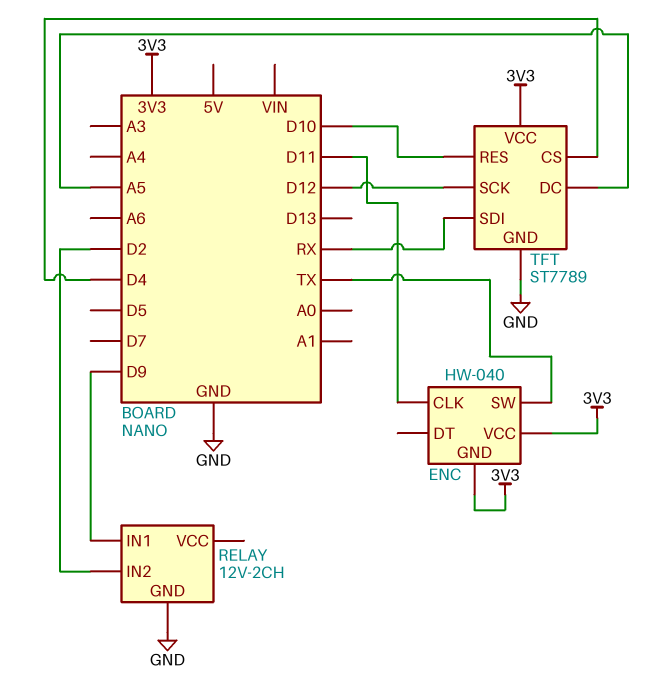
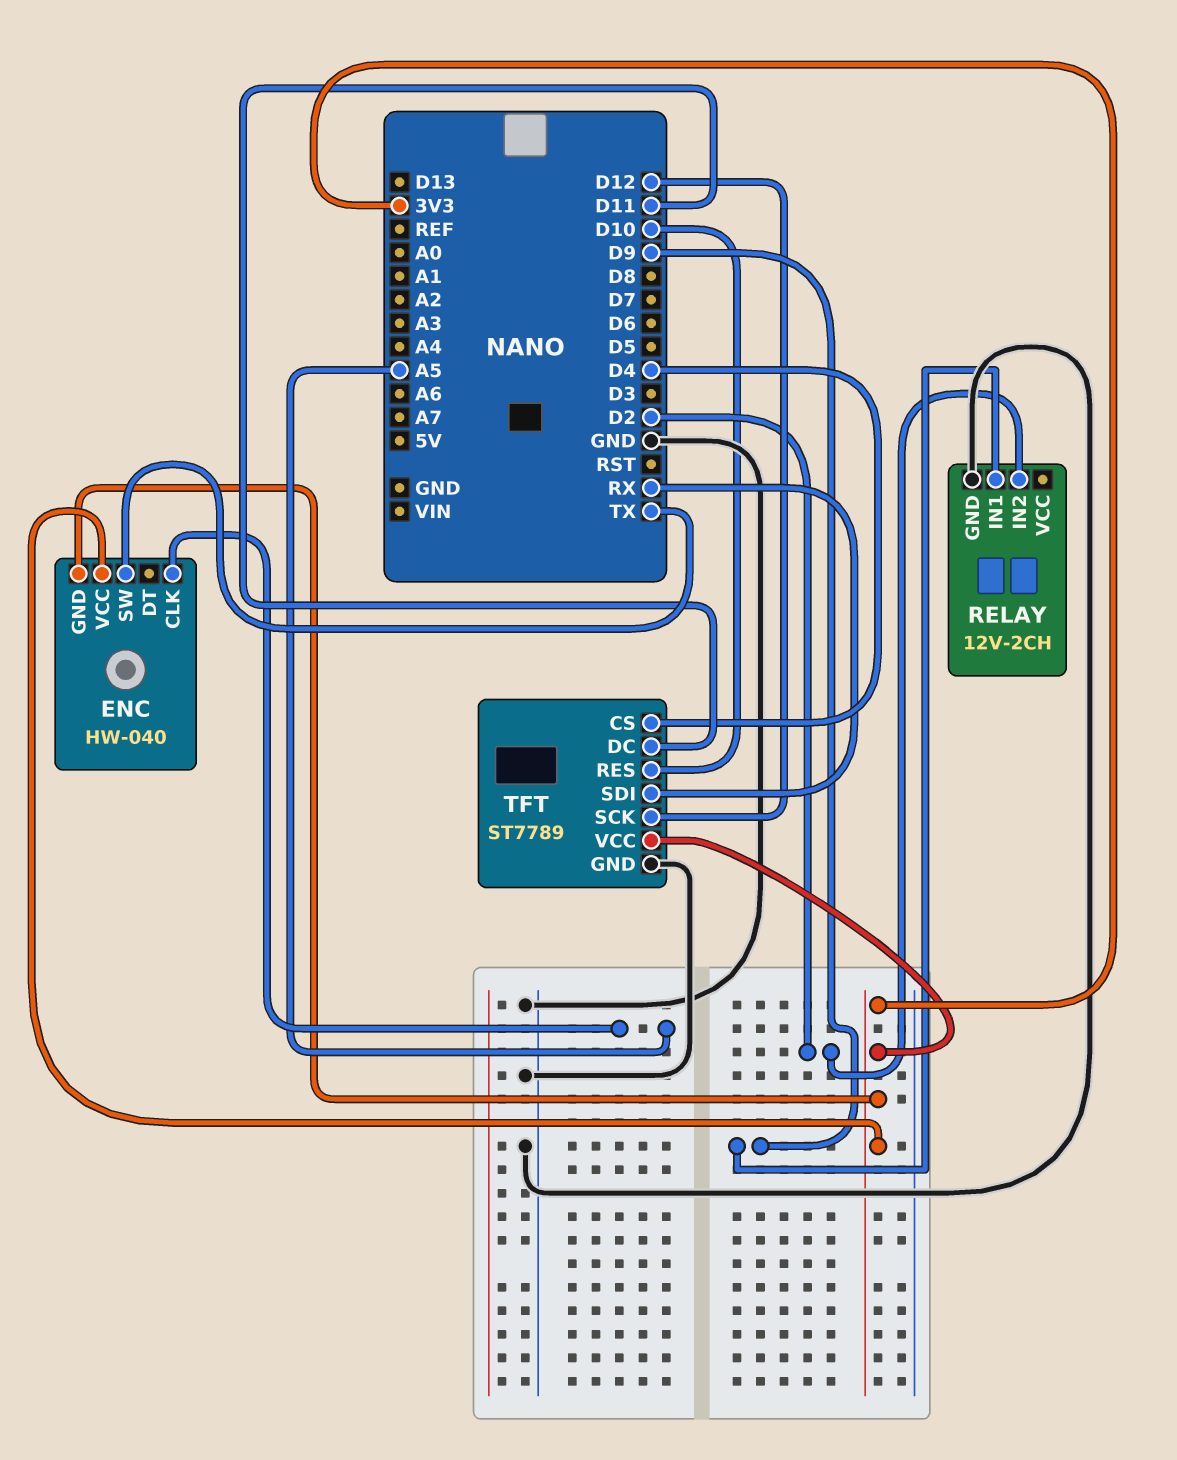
ENC pin CLK: D11 -> A5
TFT pin DC: A5 -> D11

